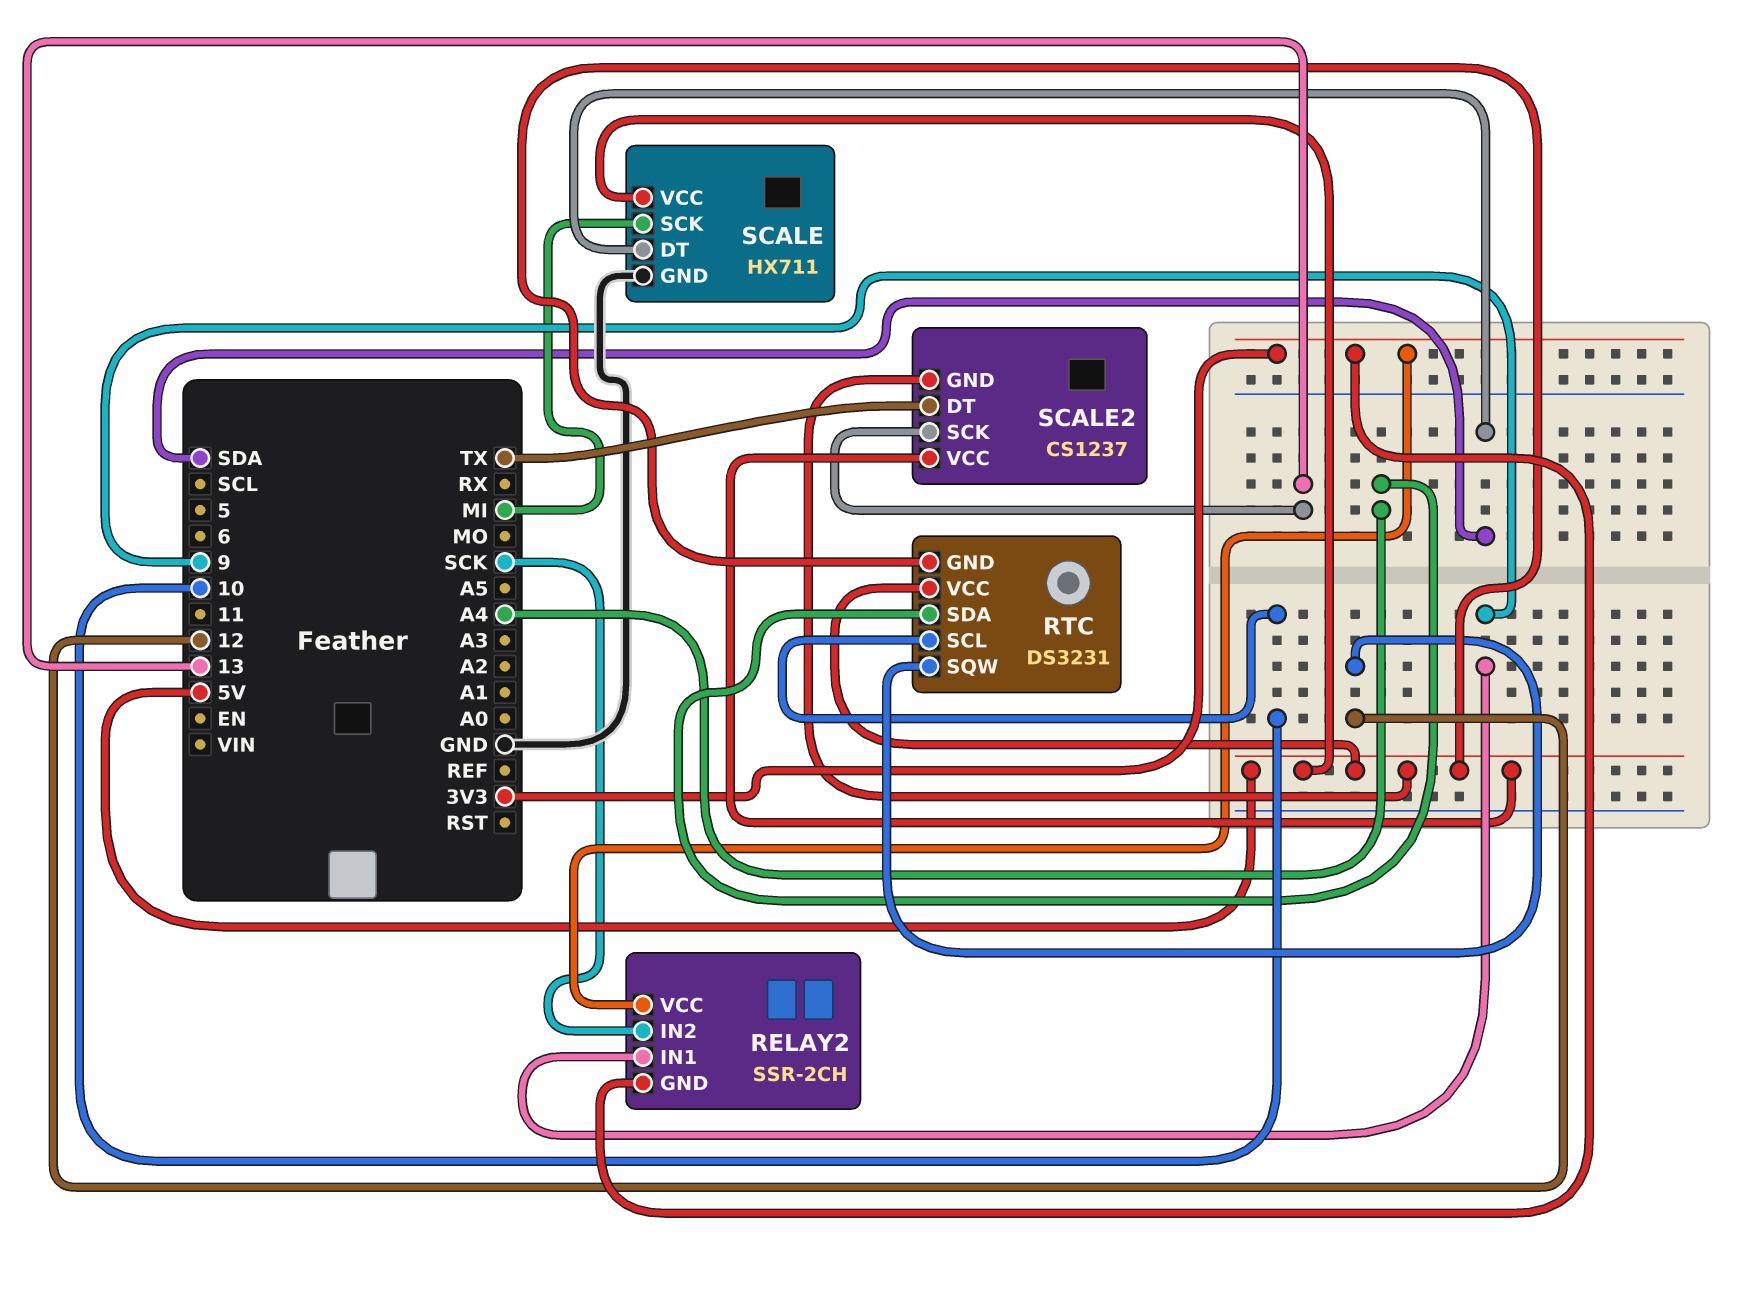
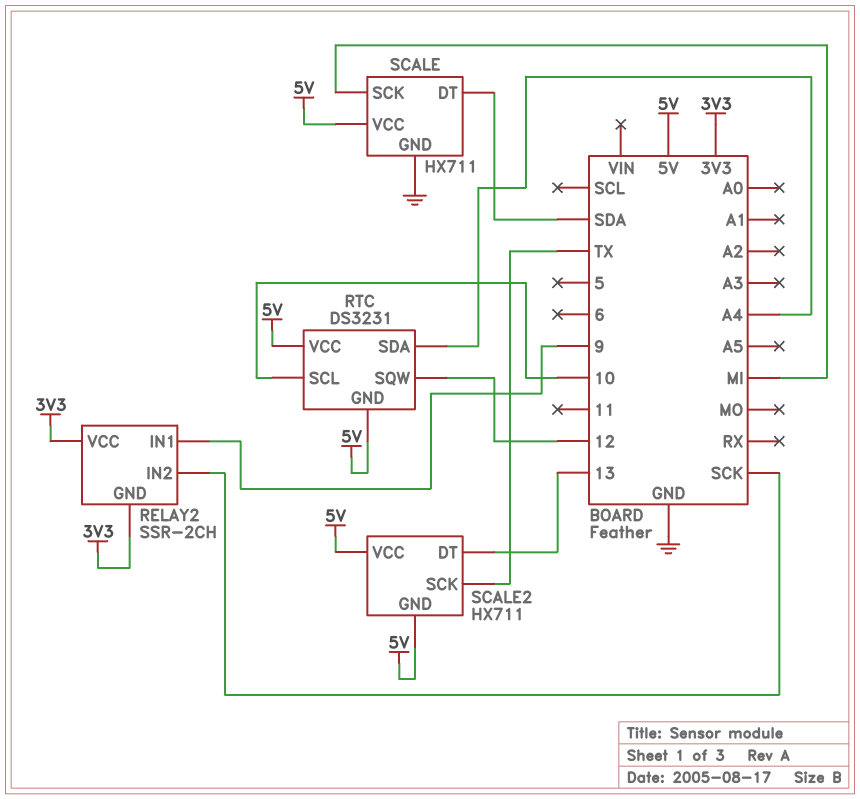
SCALE2: CS1237 -> HX711
SCALE2 pin DT: TX -> 13
SCALE2 pin SCK: 13 -> TX

